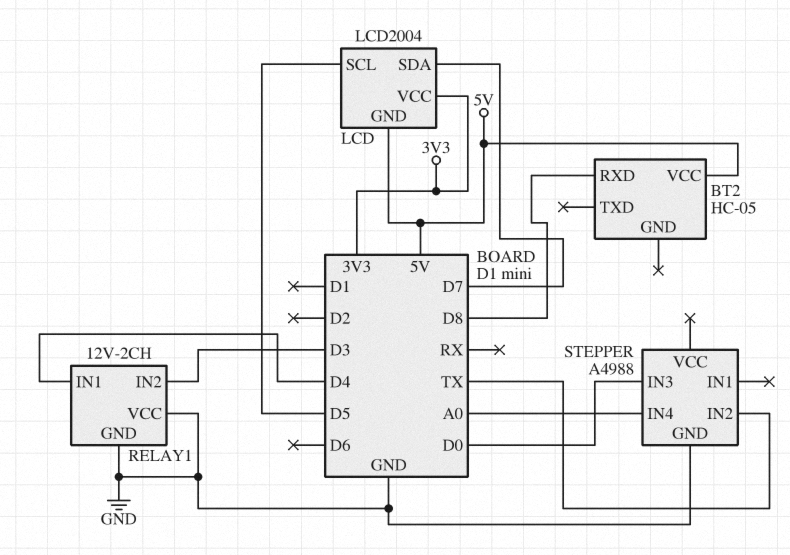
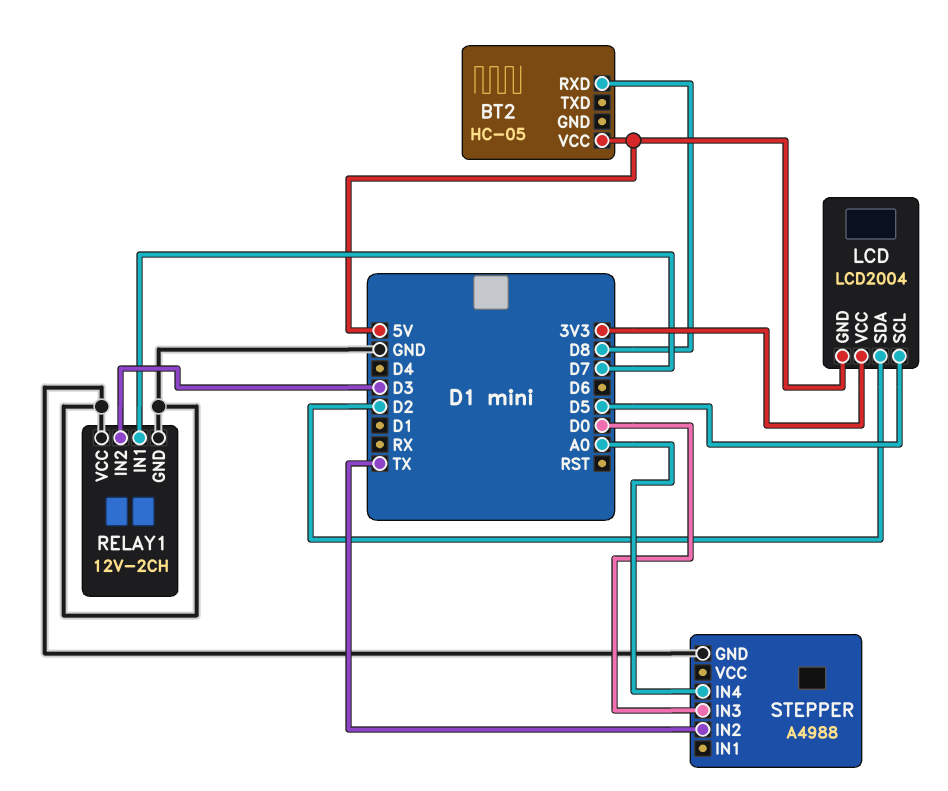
LCD pin SDA: D7 -> D2
RELAY1 pin IN1: D4 -> D7

